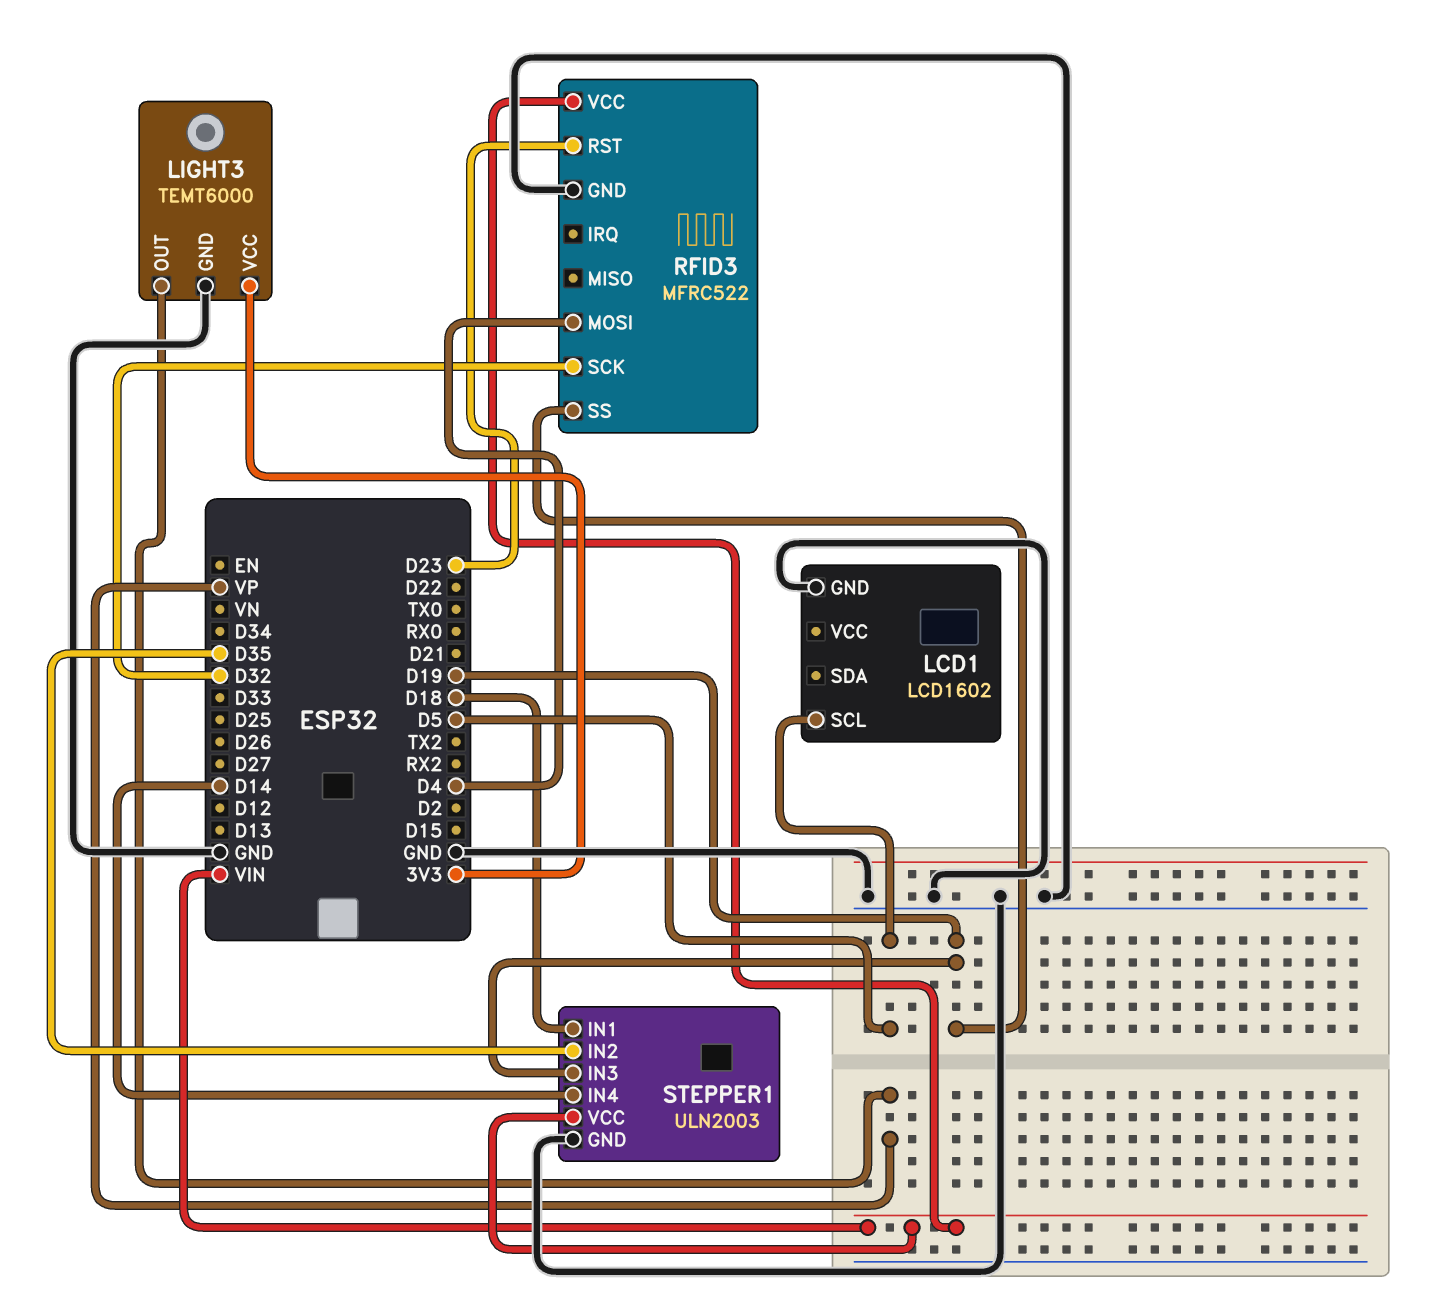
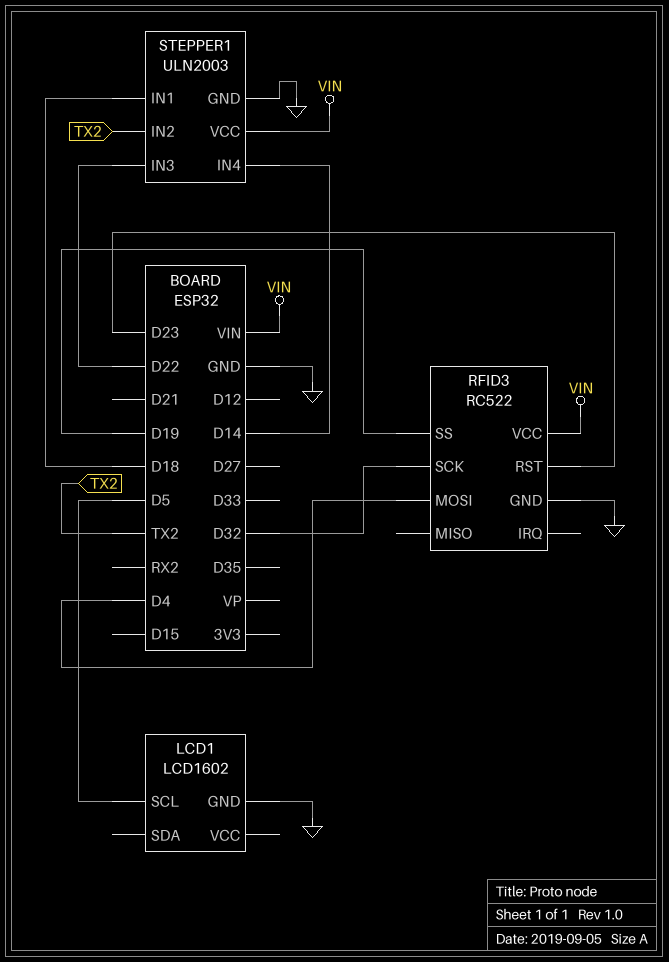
LIGHT3: TEMT6000 -> none
LIGHT3 pin GND: GND -> none
LIGHT3 pin OUT: VP -> none
LIGHT3 pin VCC: 3V3 -> none
RFID3: MFRC522 -> RC522
STEPPER1 pin IN2: D35 -> TX2
STEPPER1 pin IN3: D19 -> D22

